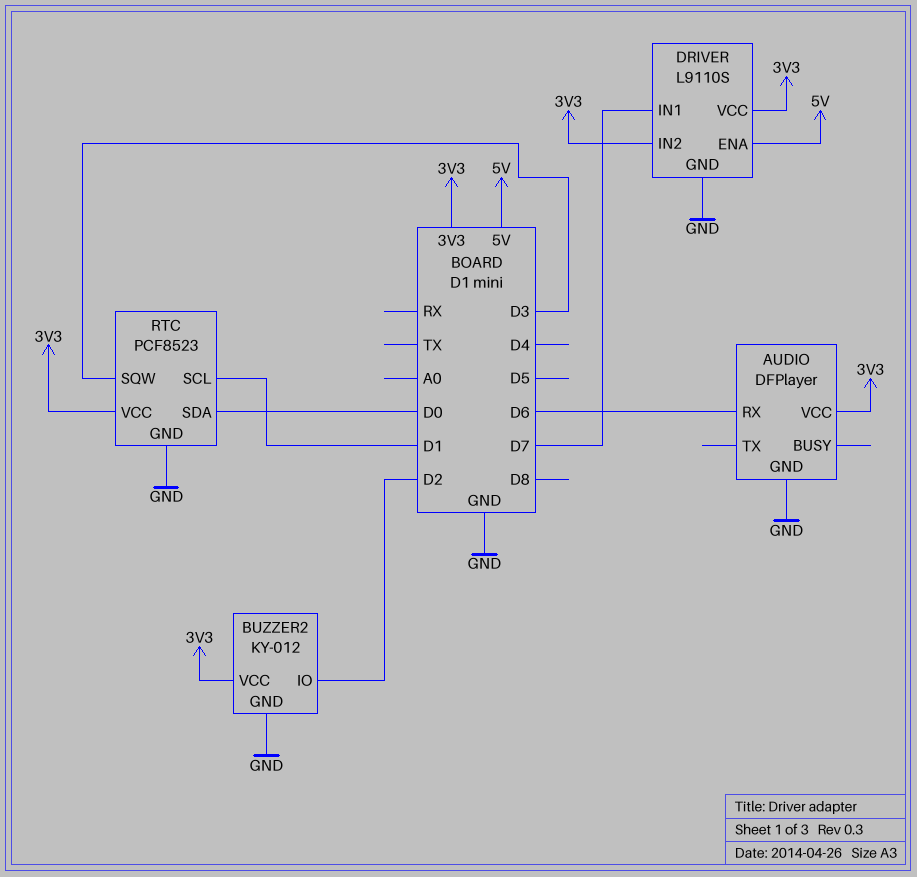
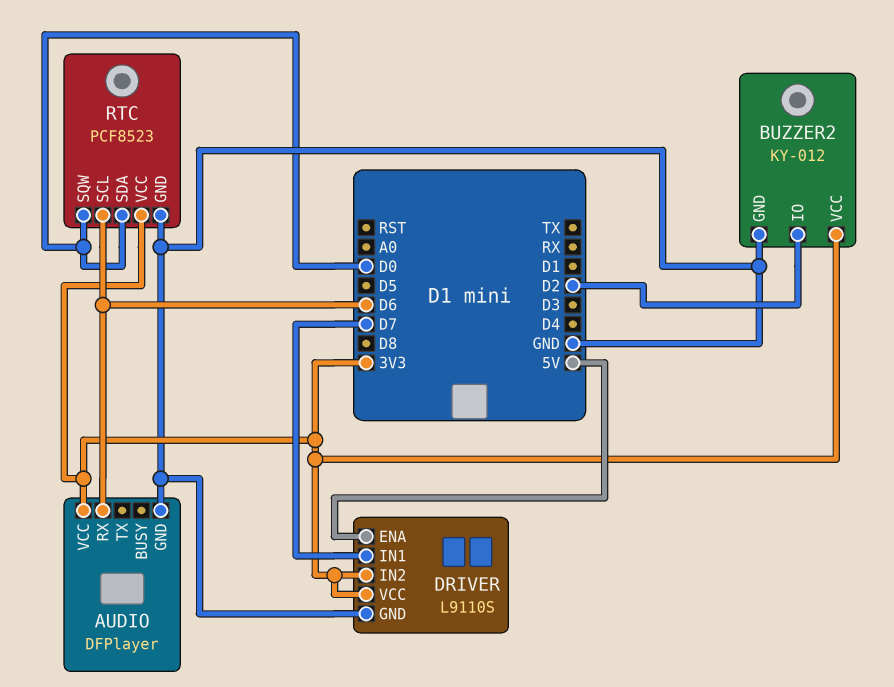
RTC pin SCL: D1 -> D6
RTC pin SQW: D3 -> D0

